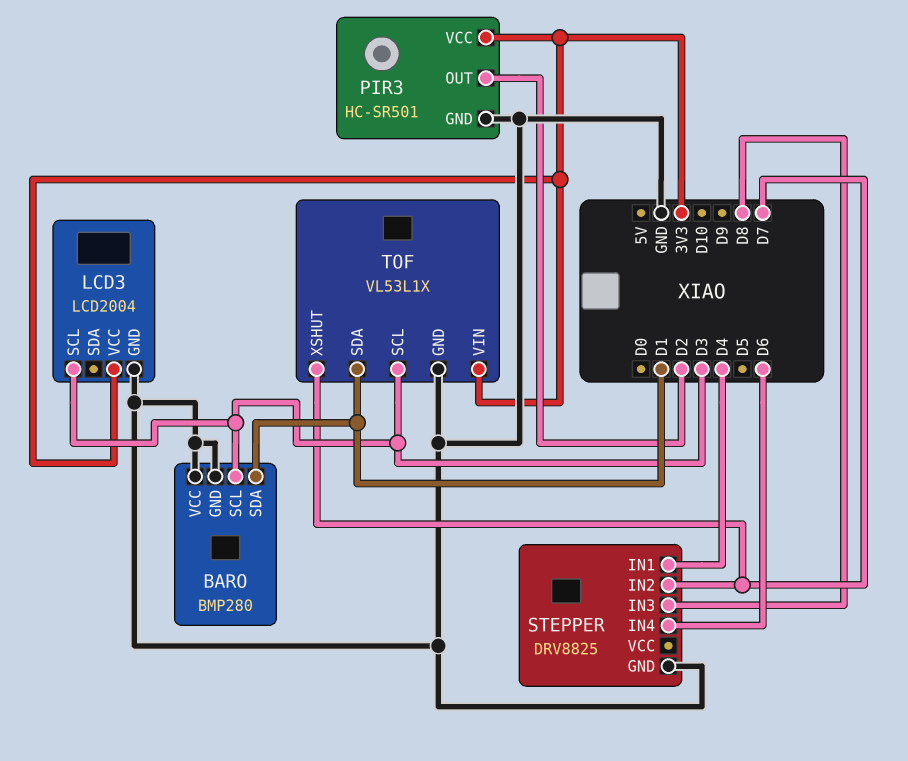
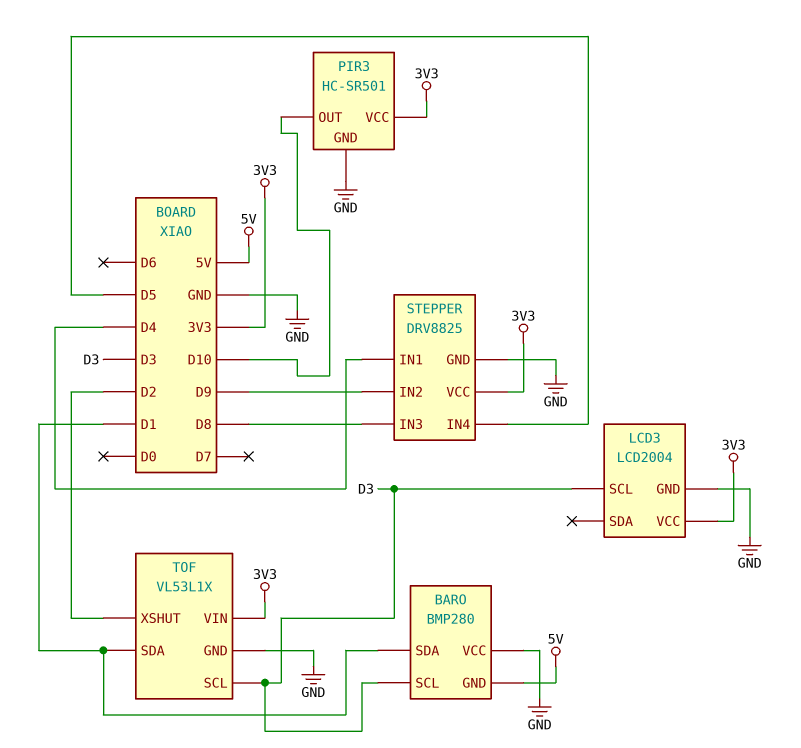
BARO pin GND: GND -> 5V
PIR3 pin OUT: D2 -> D10
STEPPER pin IN2: D7 -> D9
STEPPER pin IN4: D6 -> D5
STEPPER pin VCC: none -> 3V3
TOF pin XSHUT: D7 -> D2

